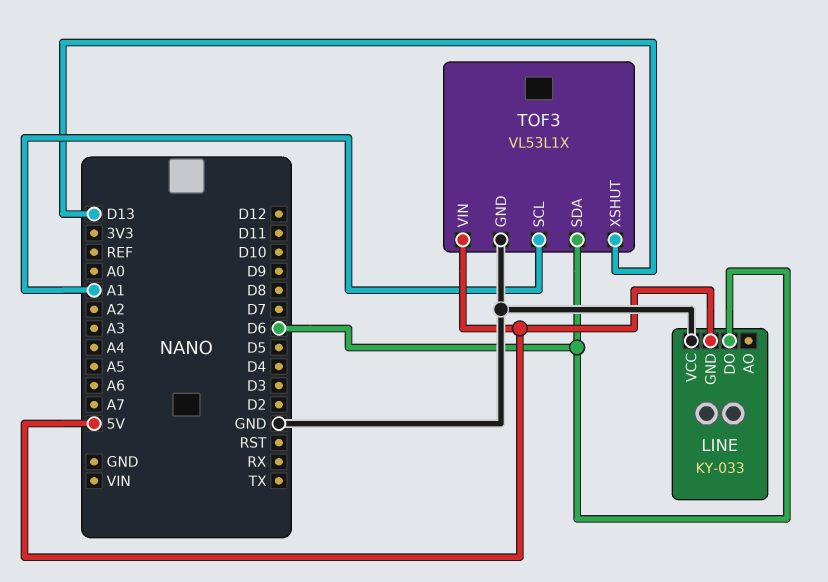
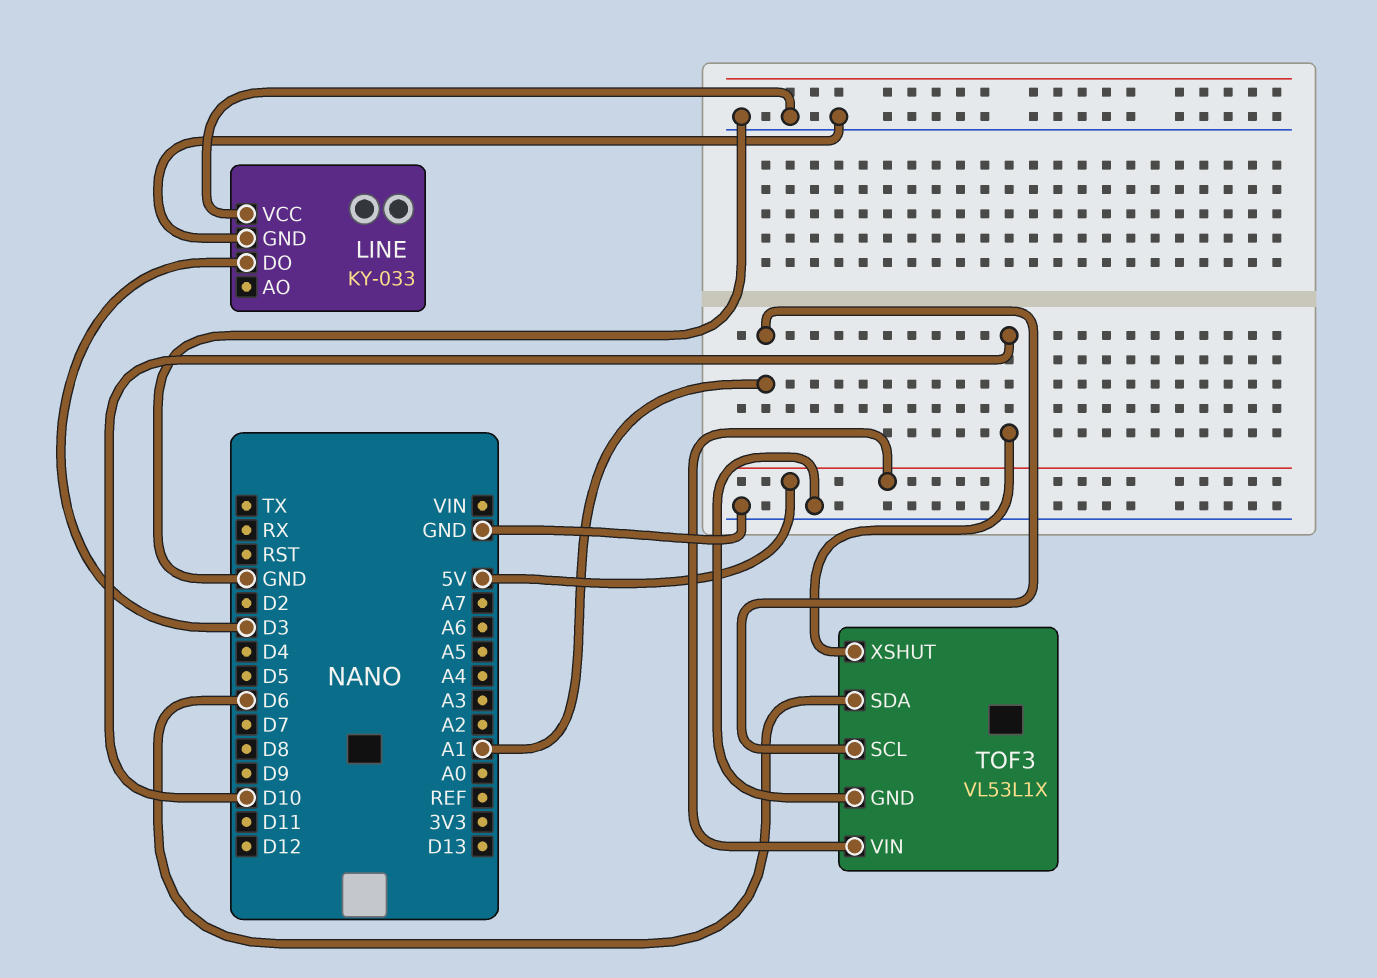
LINE pin DO: D6 -> D3
LINE pin GND: 5V -> GND
TOF3 pin XSHUT: D13 -> D10

